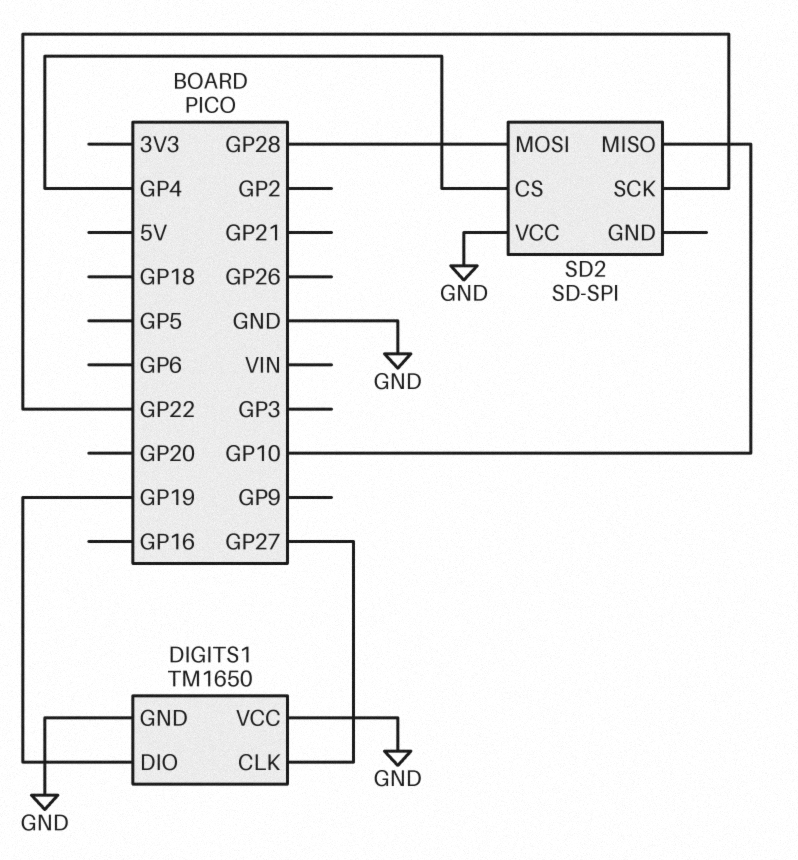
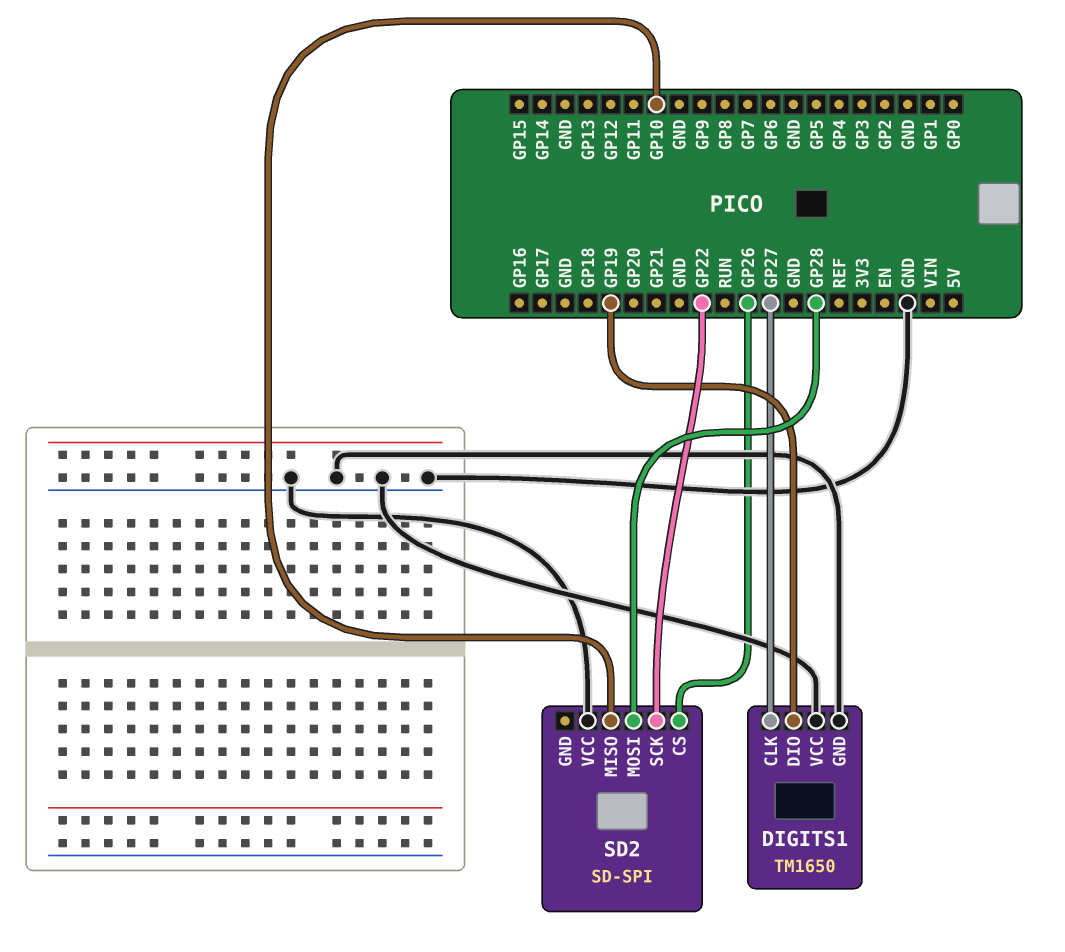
SD2 pin CS: GP4 -> GP26

